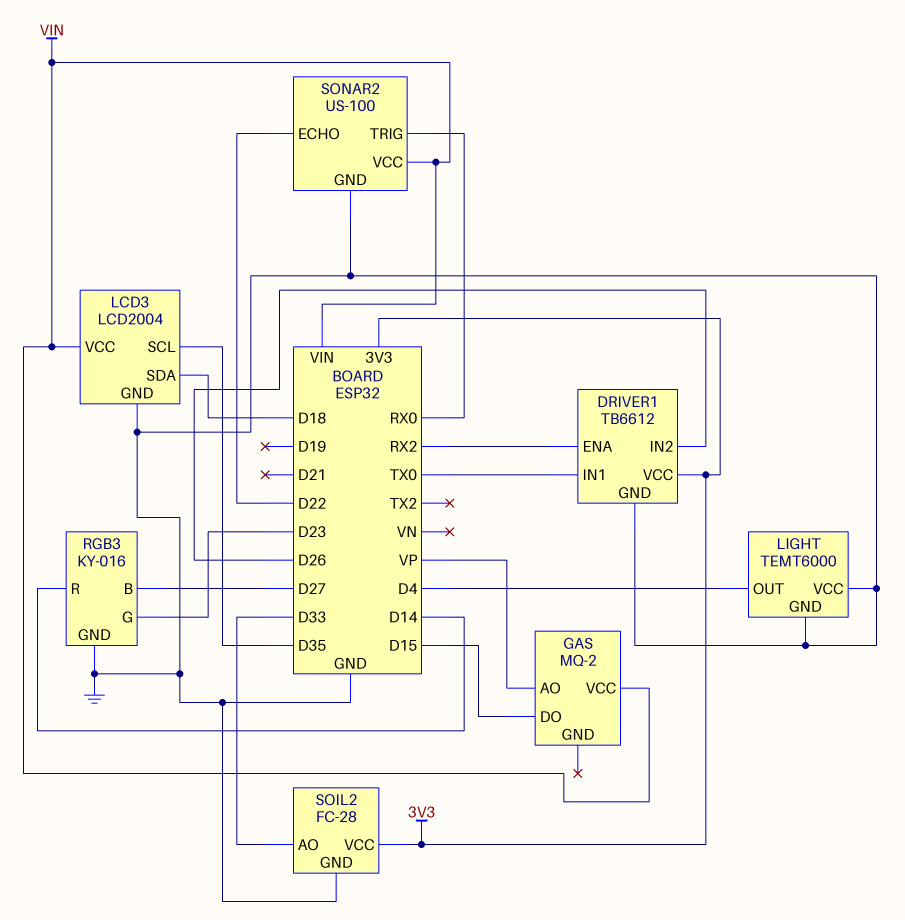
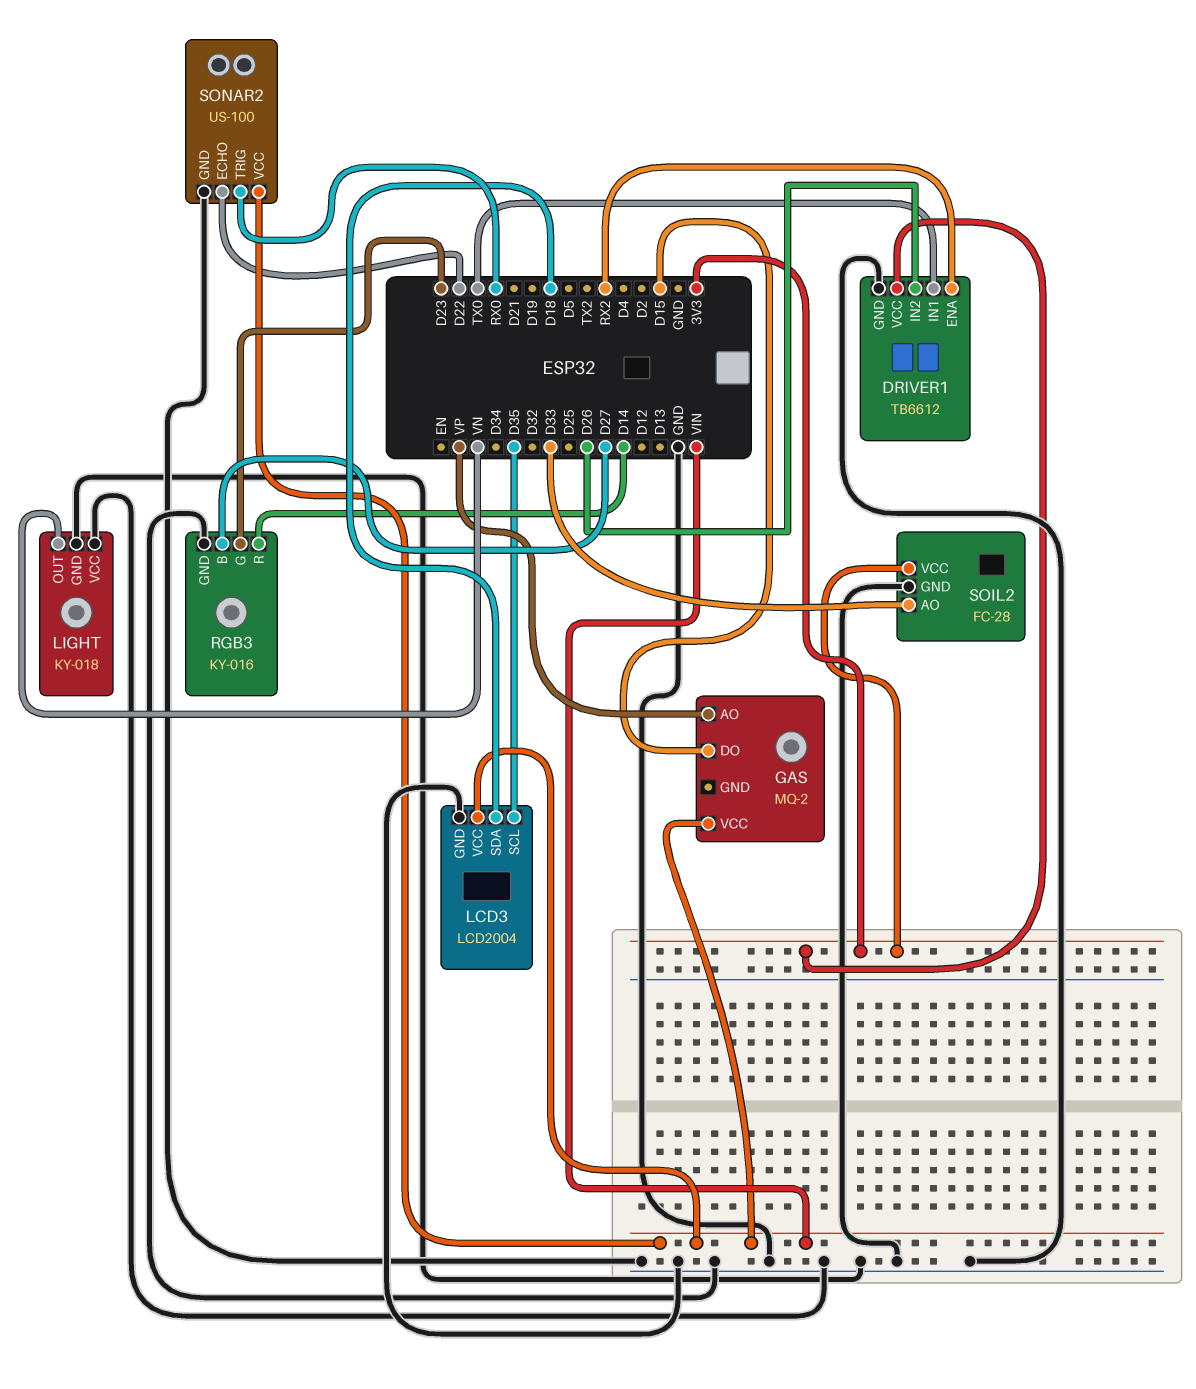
LIGHT: TEMT6000 -> KY-018
LIGHT pin OUT: D4 -> VN

